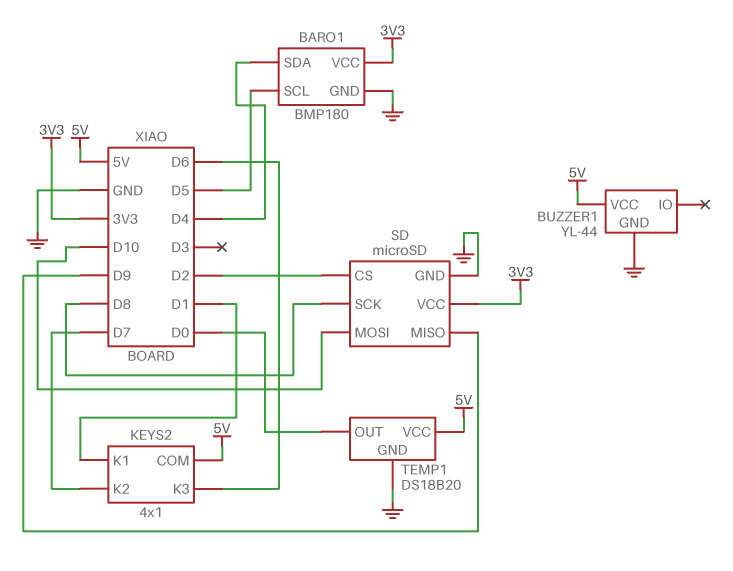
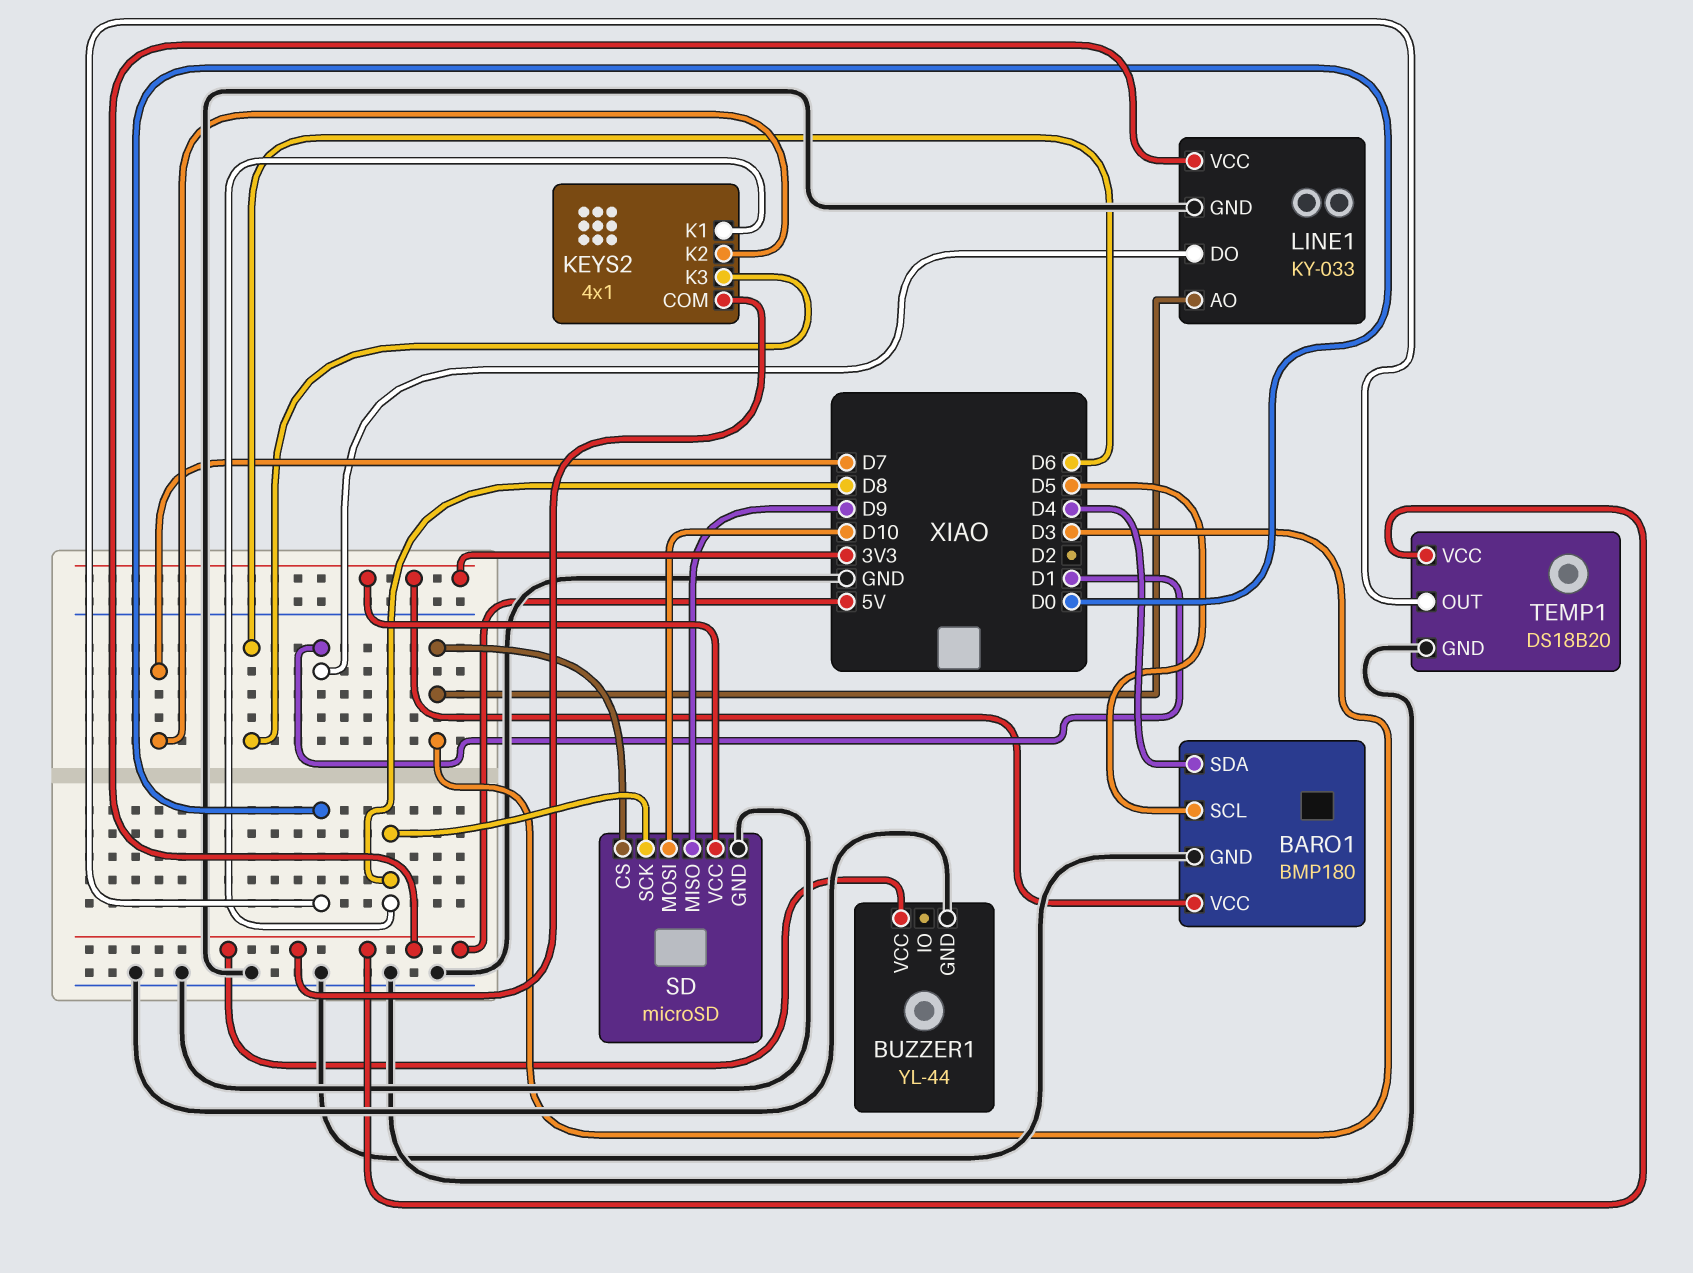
KEYS2 pin K1: D1 -> D8
LINE1: none -> KY-033
LINE1 pin AO: none -> D3
LINE1 pin DO: none -> D1
LINE1 pin GND: none -> GND
LINE1 pin VCC: none -> 5V
SD pin CS: D2 -> D3

